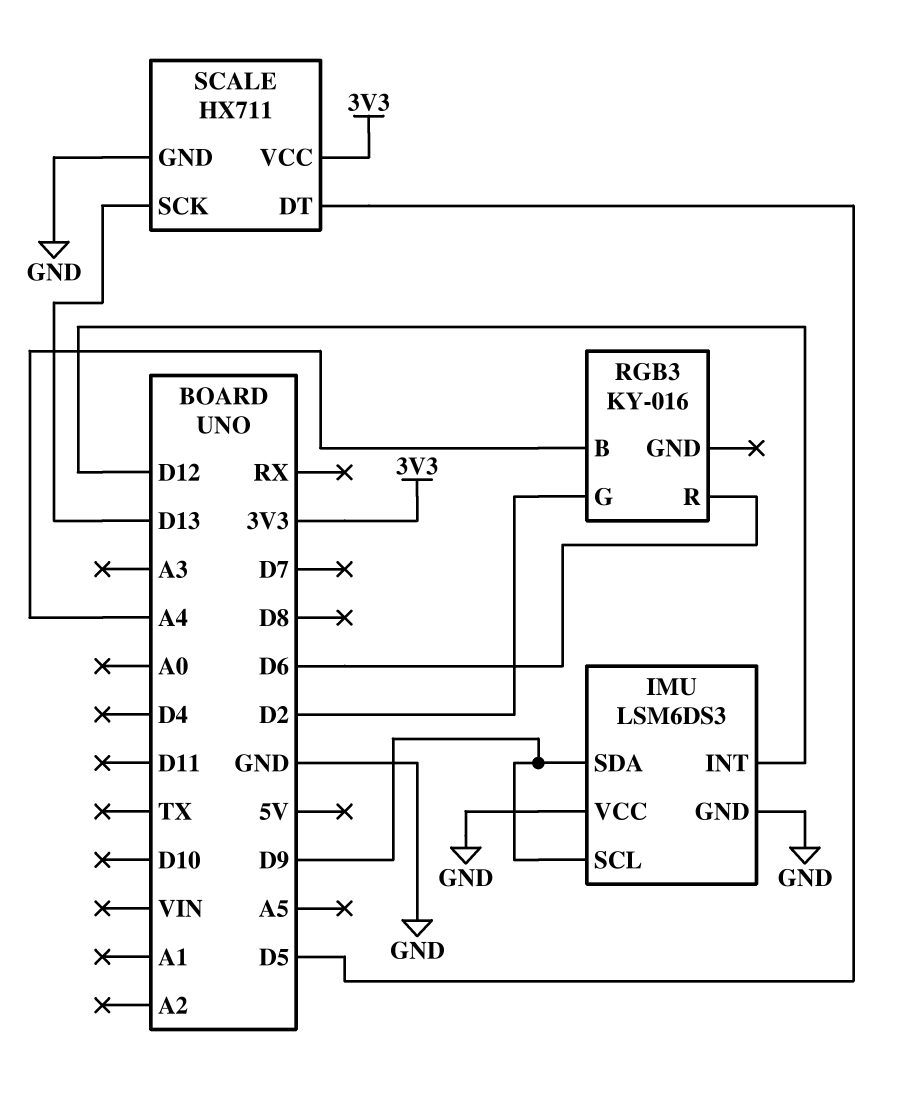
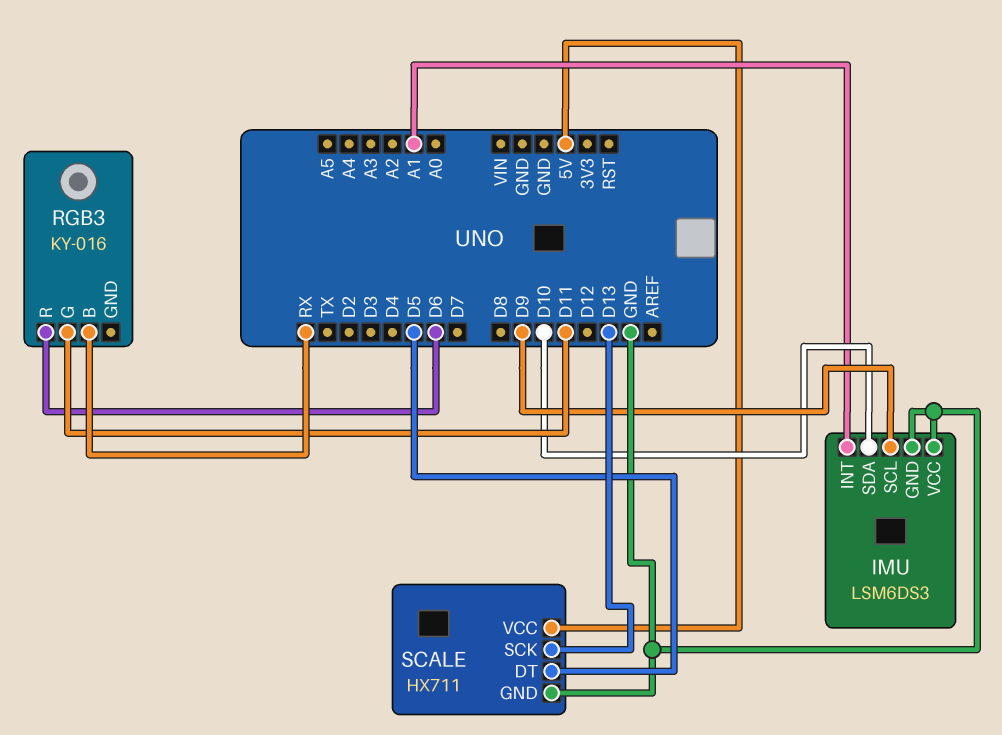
IMU pin INT: D12 -> A1
IMU pin SDA: D9 -> D10
RGB3 pin B: A4 -> RX
RGB3 pin G: D2 -> D11
SCALE pin VCC: 3V3 -> 5V

